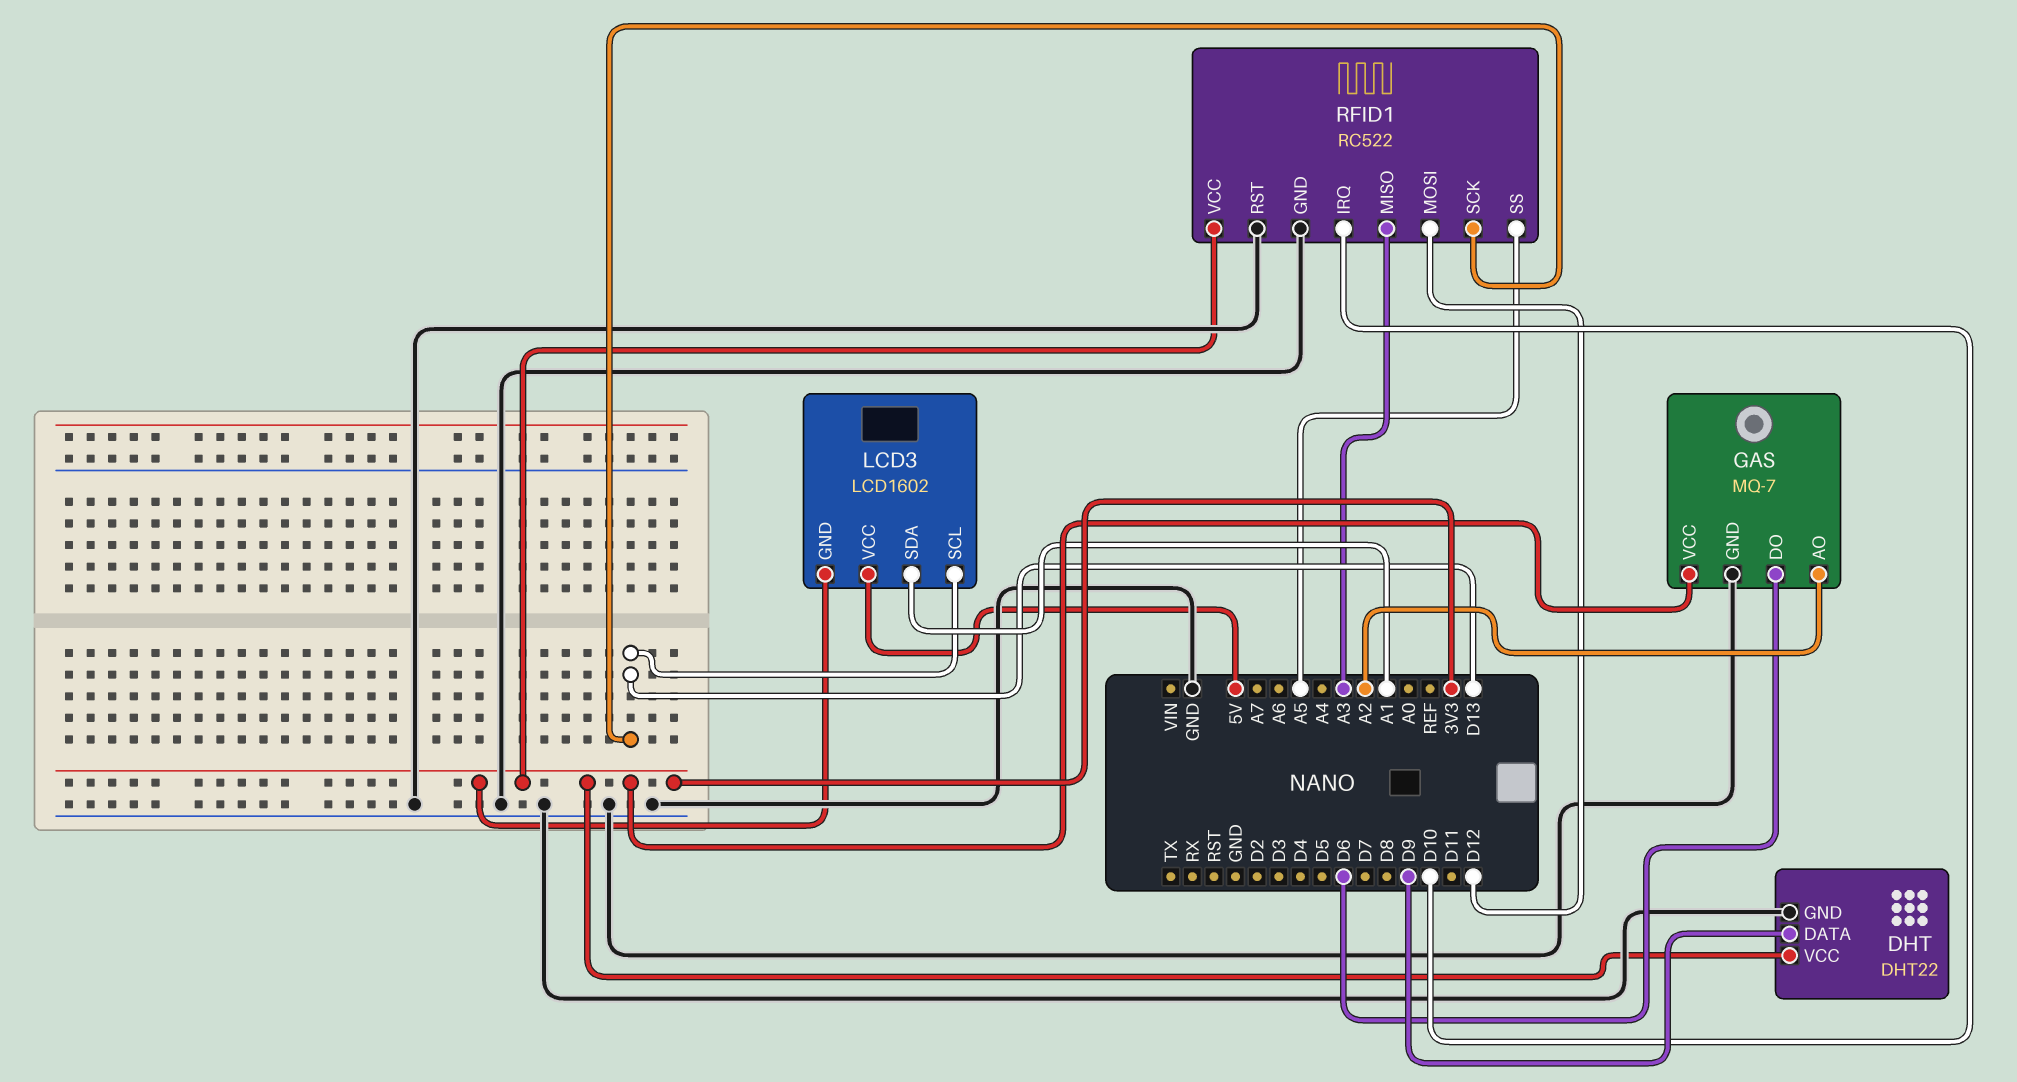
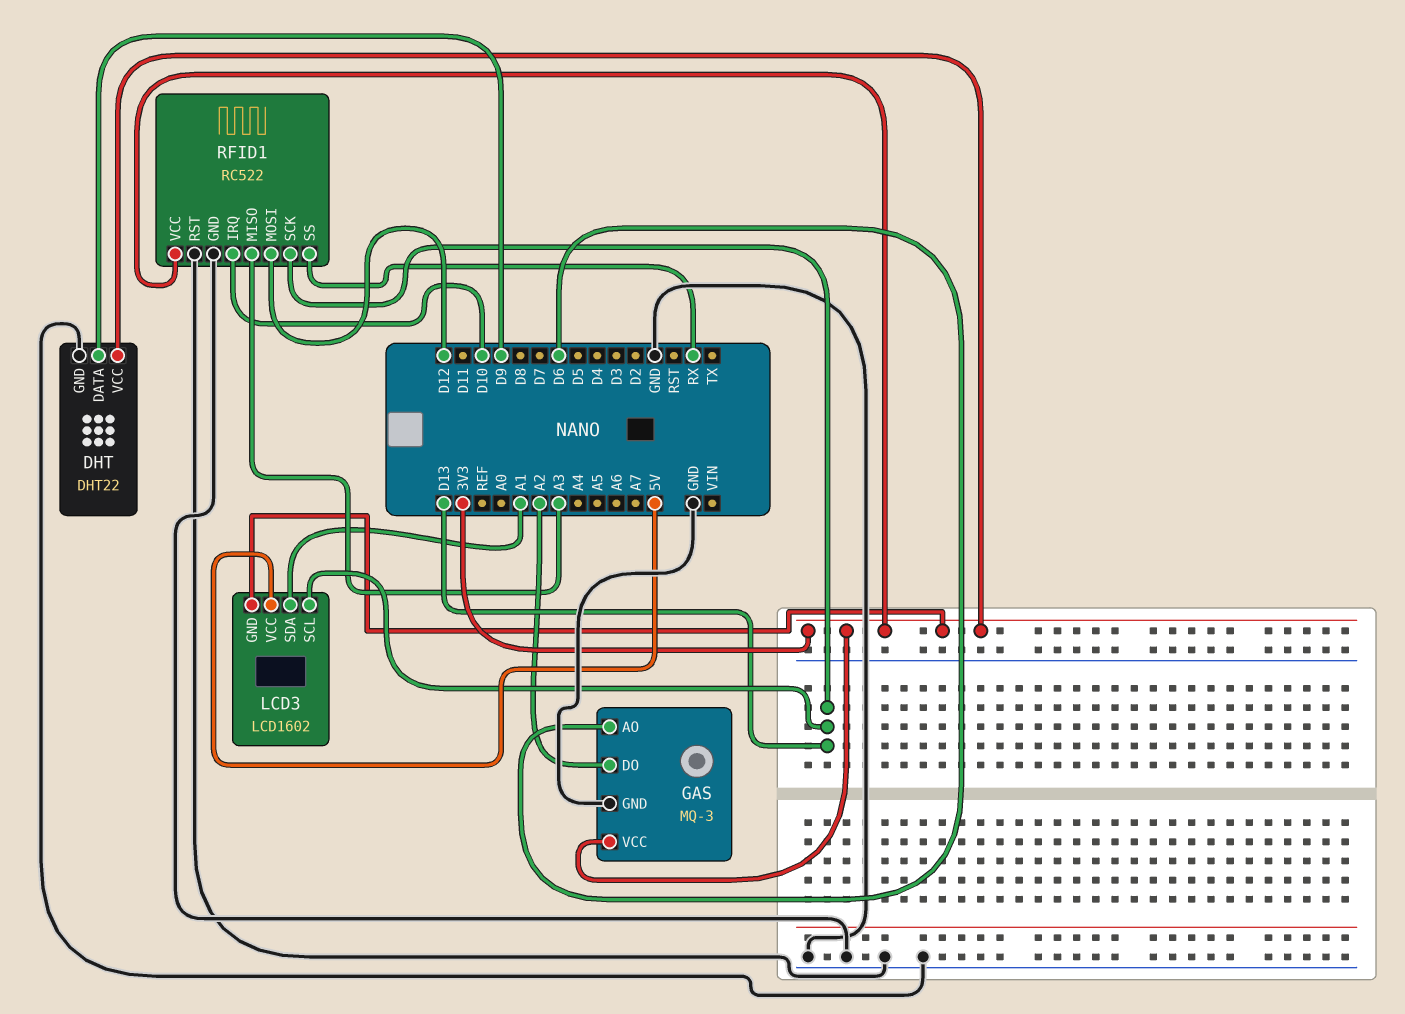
GAS: MQ-7 -> MQ-3
GAS pin AO: A2 -> D6
GAS pin DO: D6 -> A2
RFID1 pin SS: A5 -> RX

